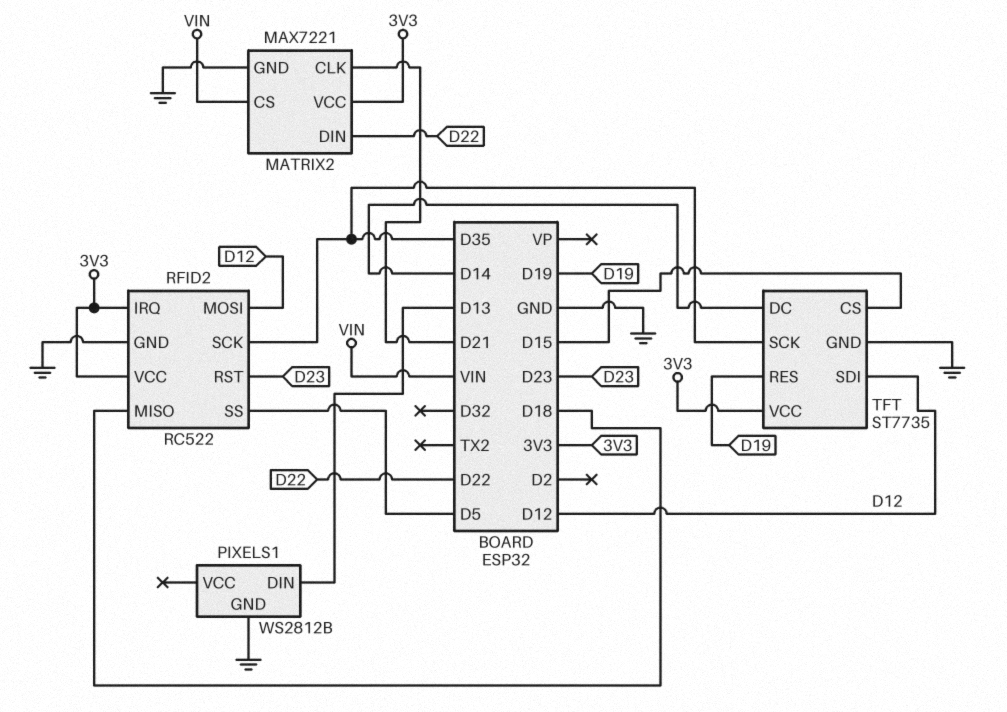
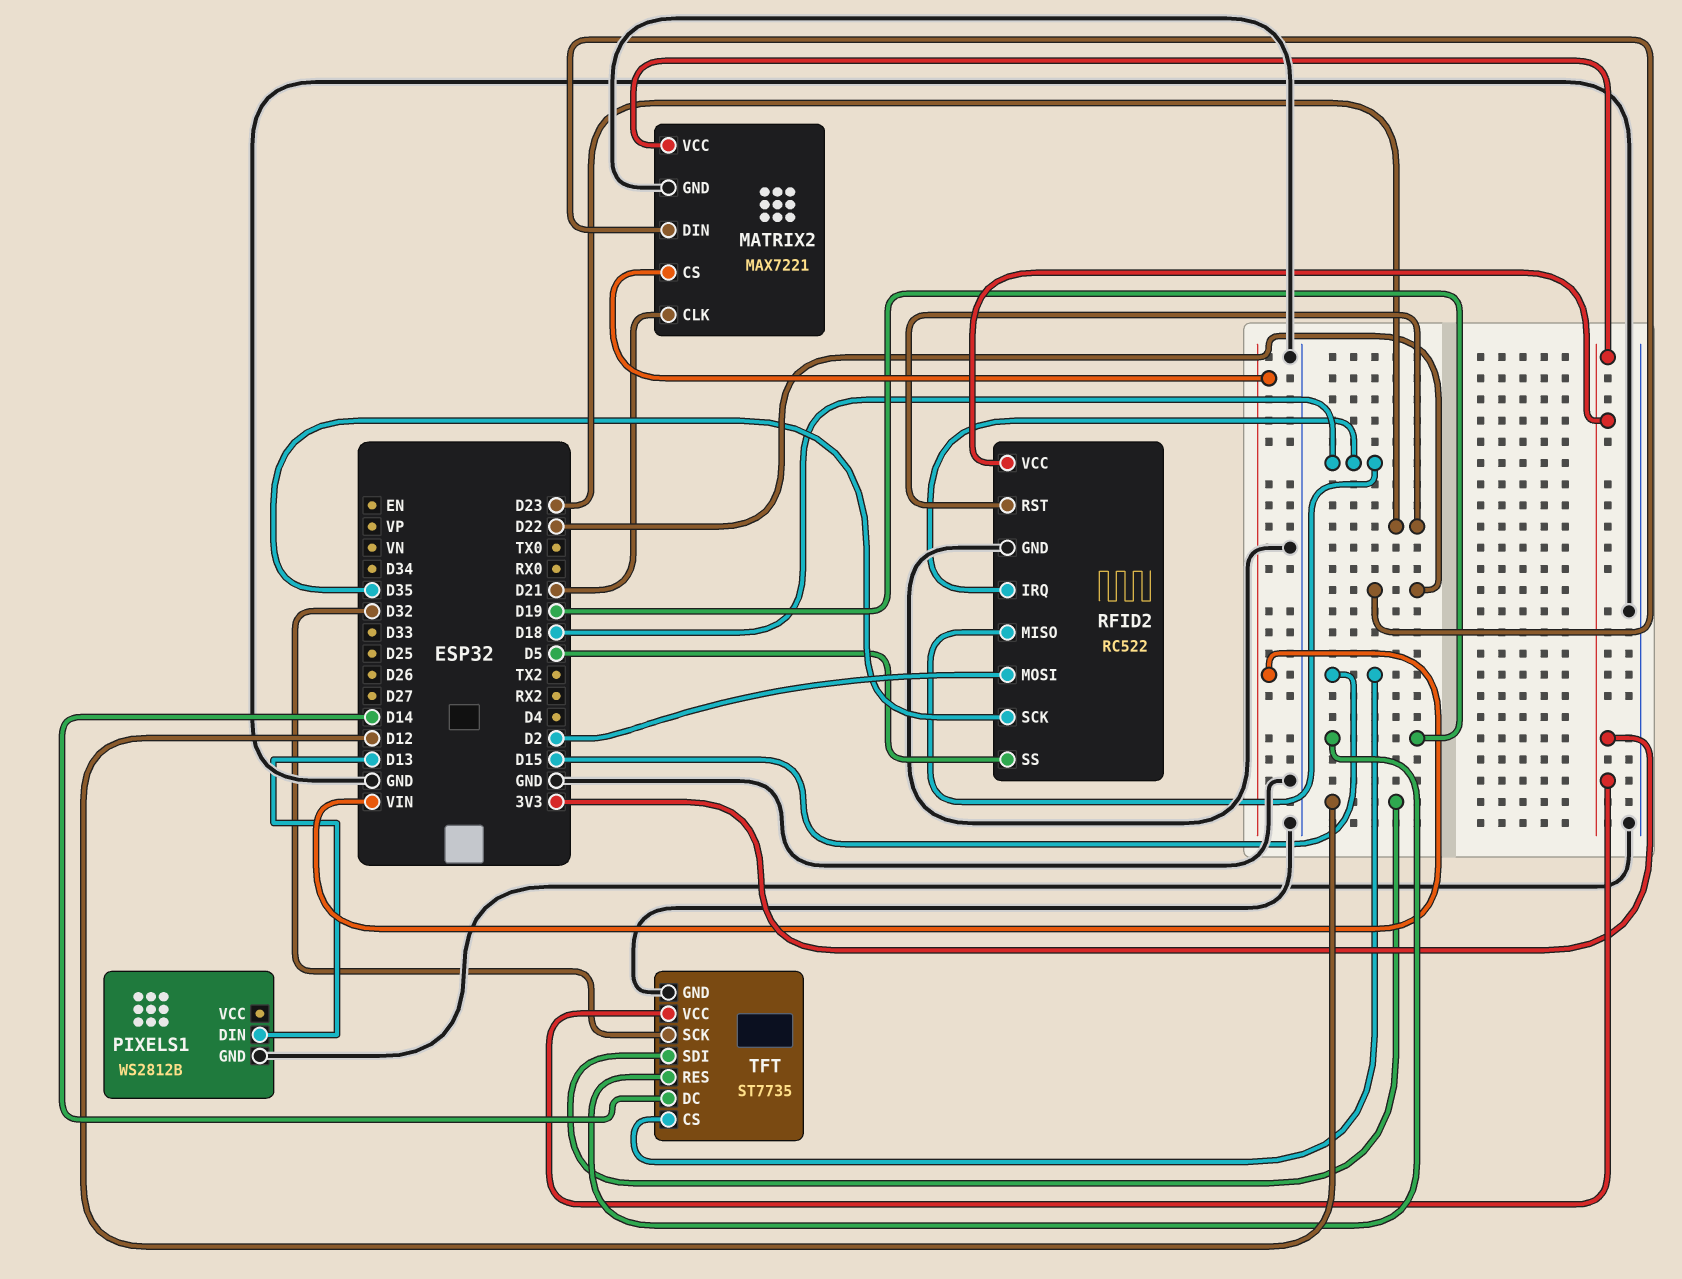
RFID2 pin IRQ: 3V3 -> D18
RFID2 pin MOSI: D12 -> D2
TFT pin SCK: D35 -> D32

